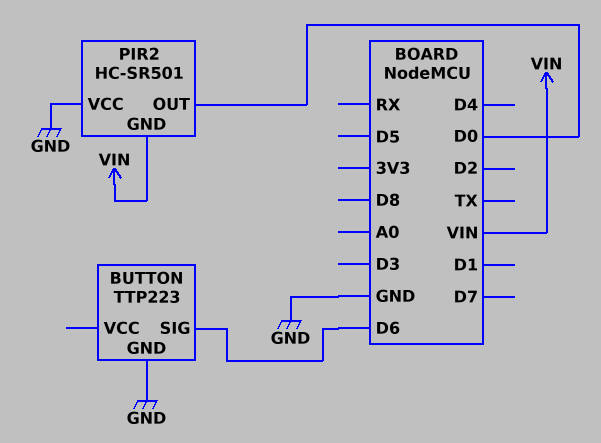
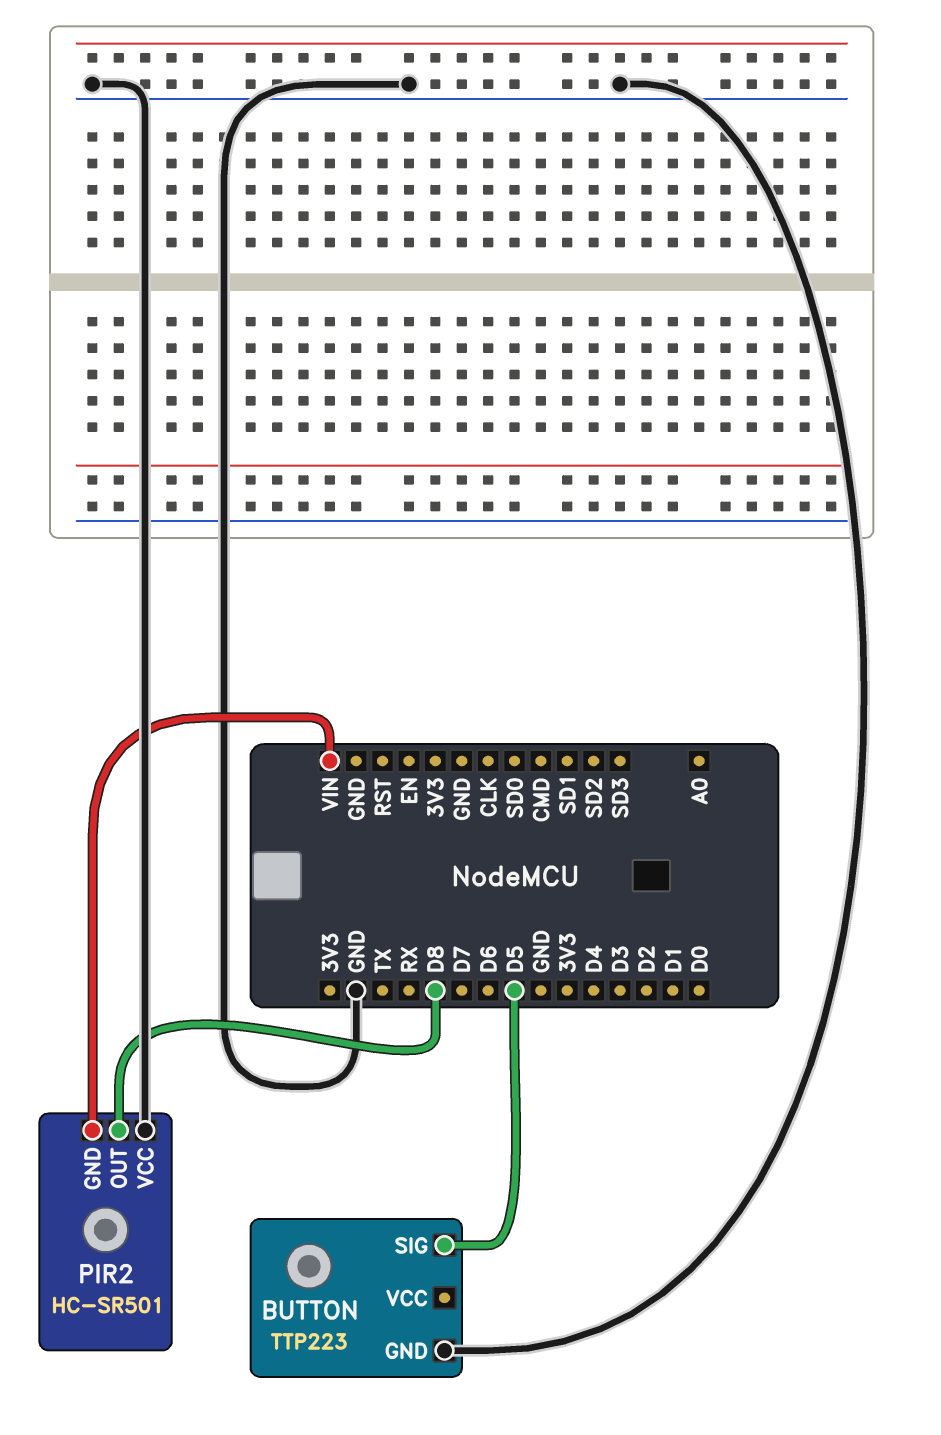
BUTTON pin SIG: D6 -> D5
PIR2 pin OUT: D0 -> D8

